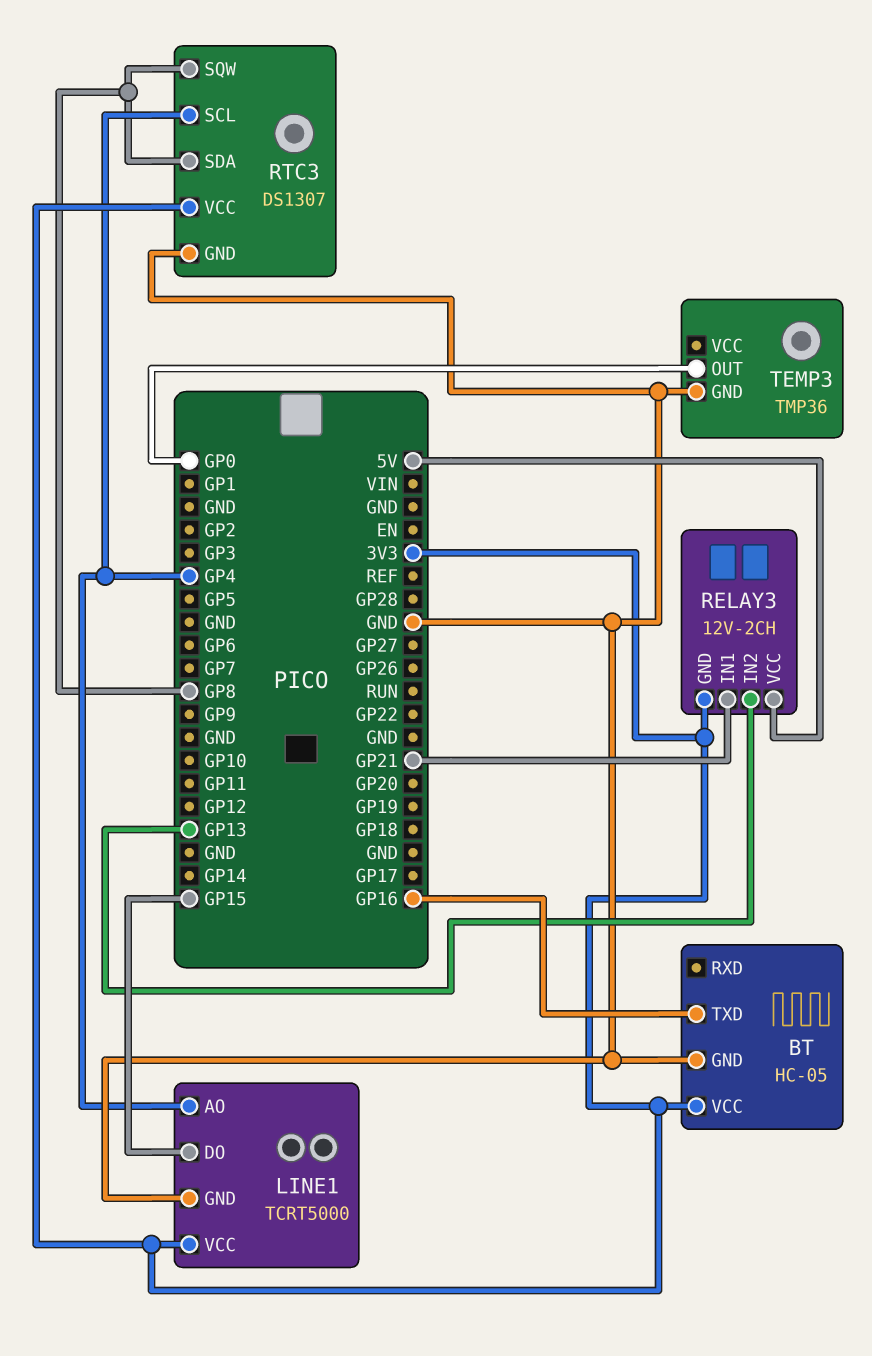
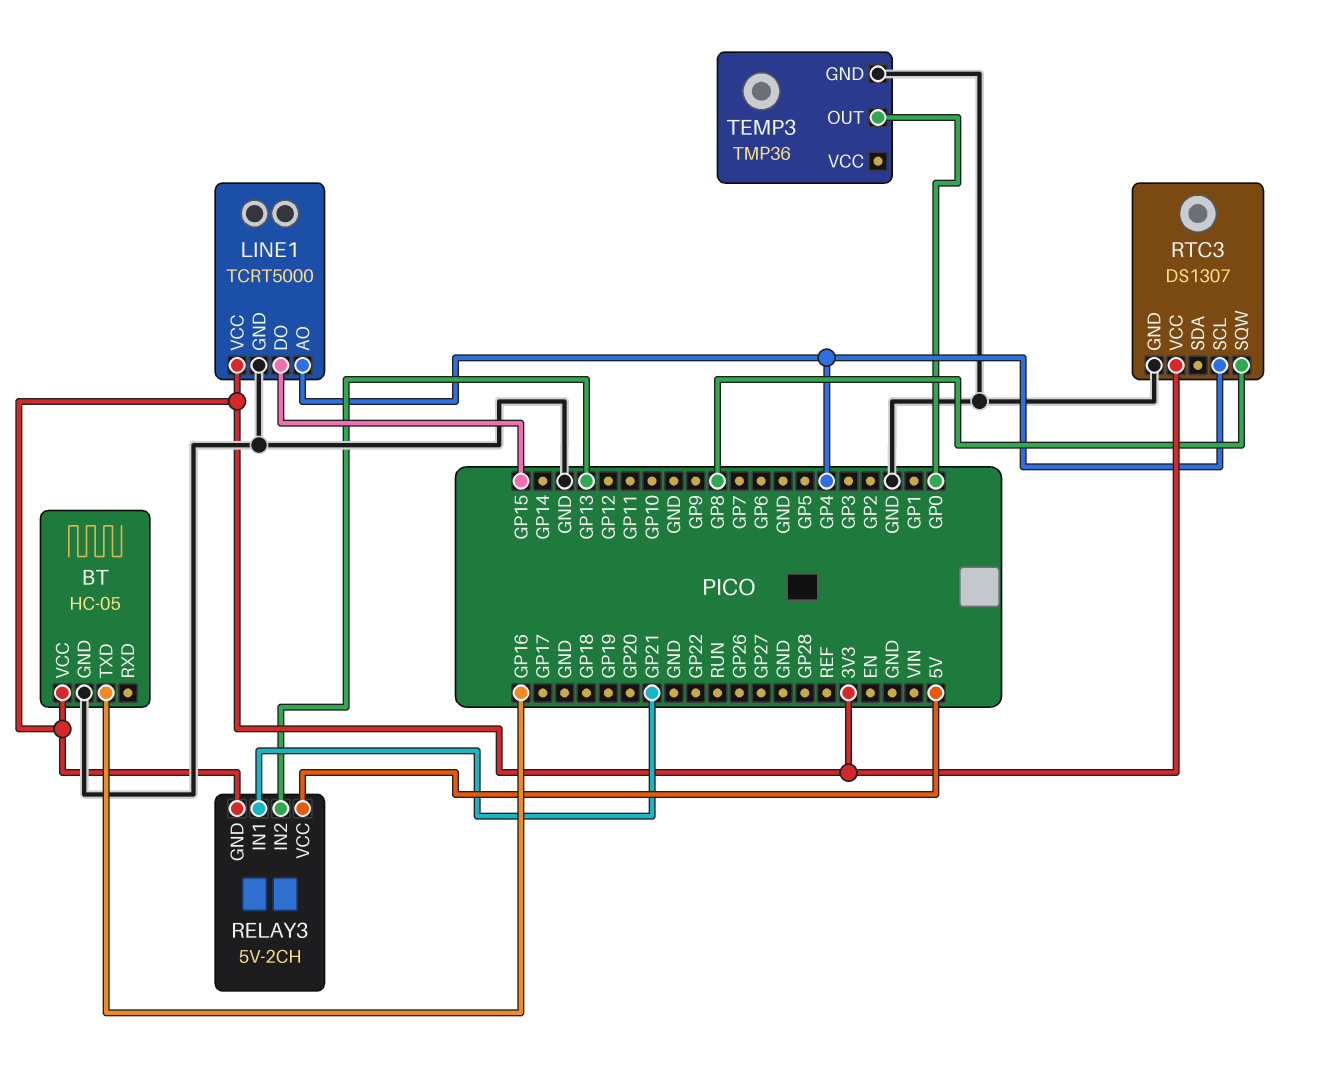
RELAY3: 12V-2CH -> 5V-2CH
RTC3 pin SDA: GP8 -> none

